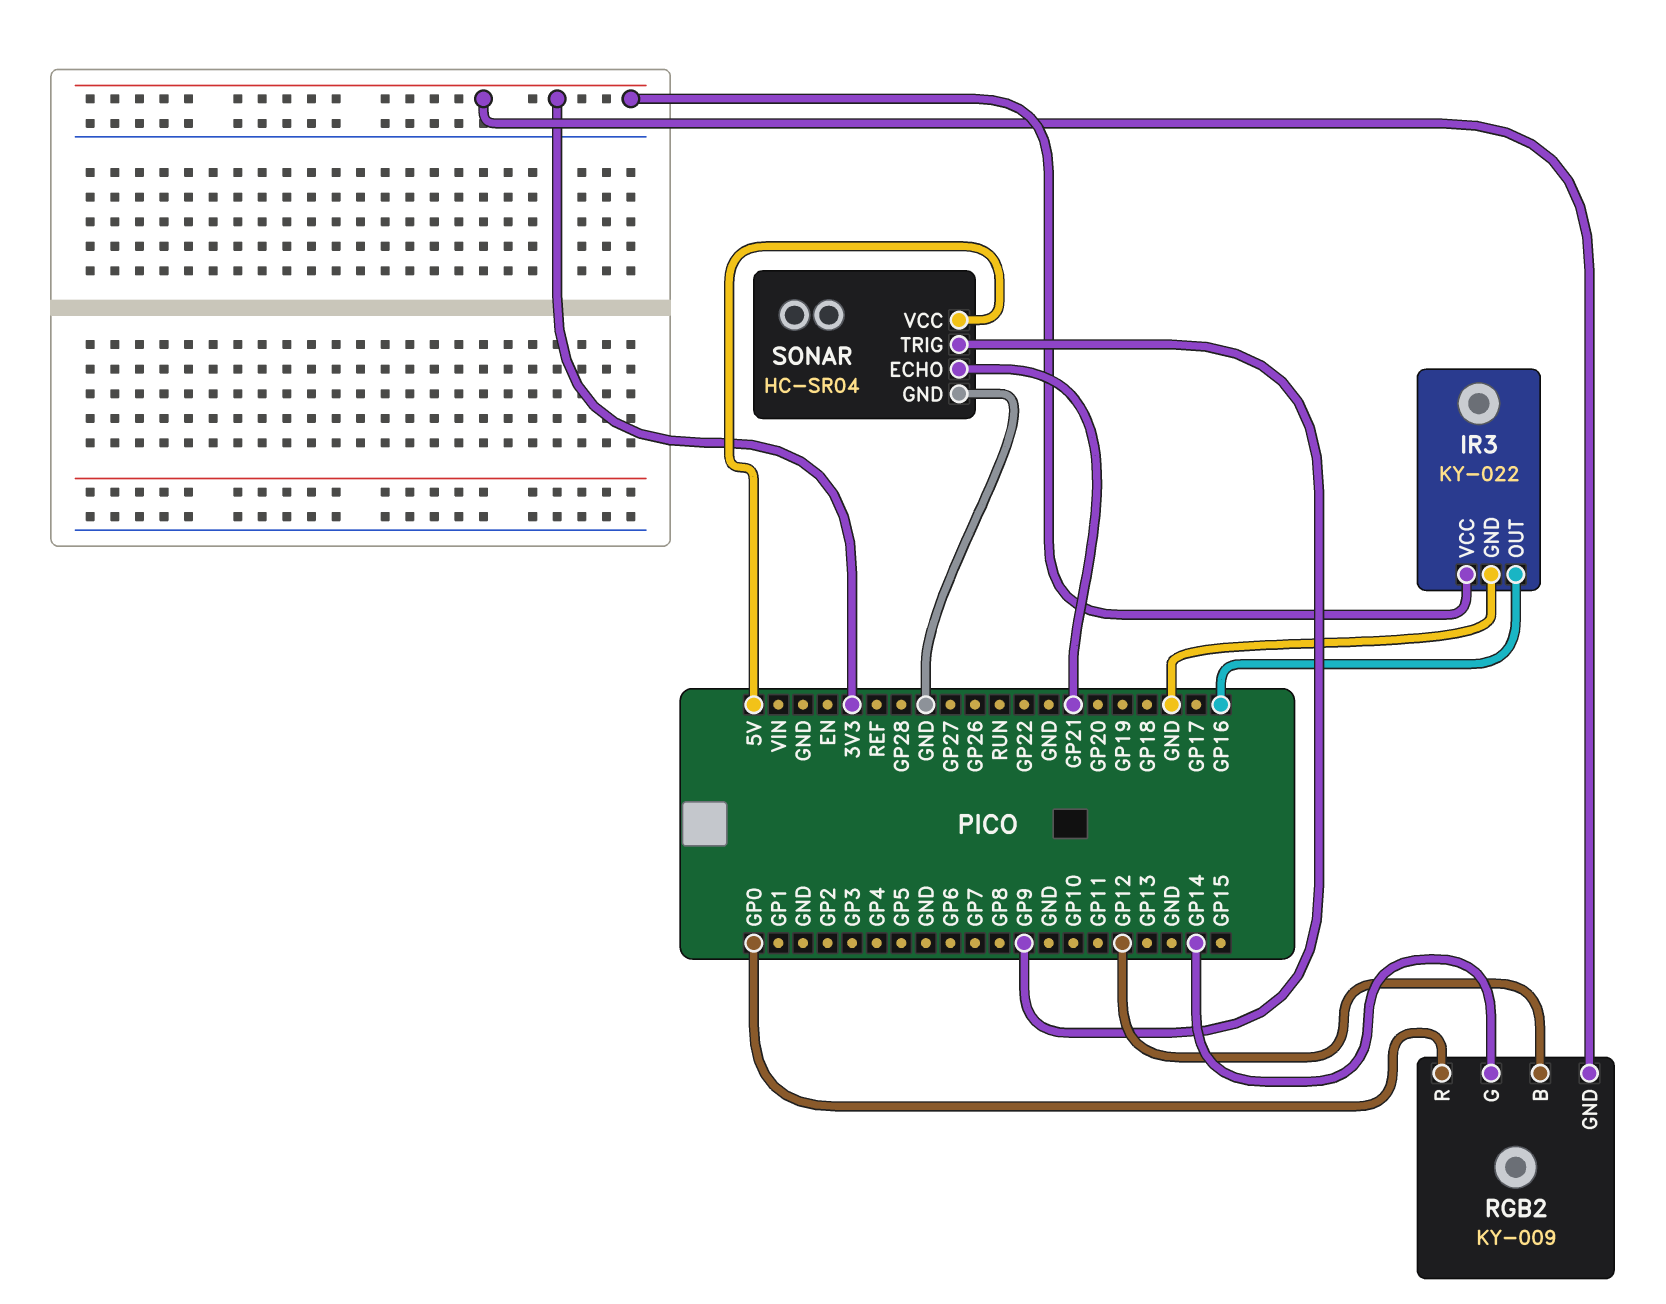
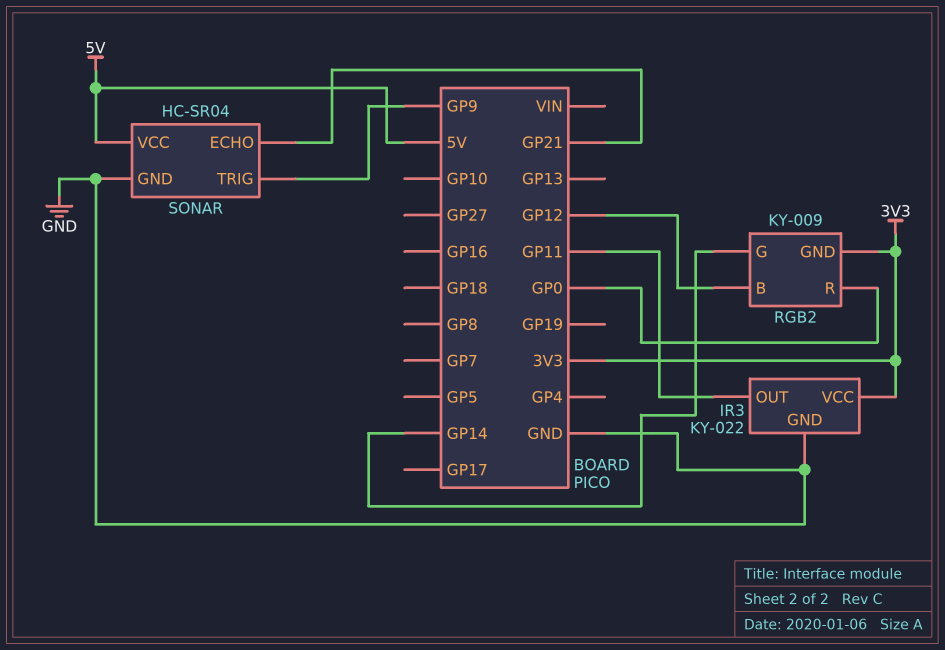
IR3 pin OUT: GP16 -> GP11

